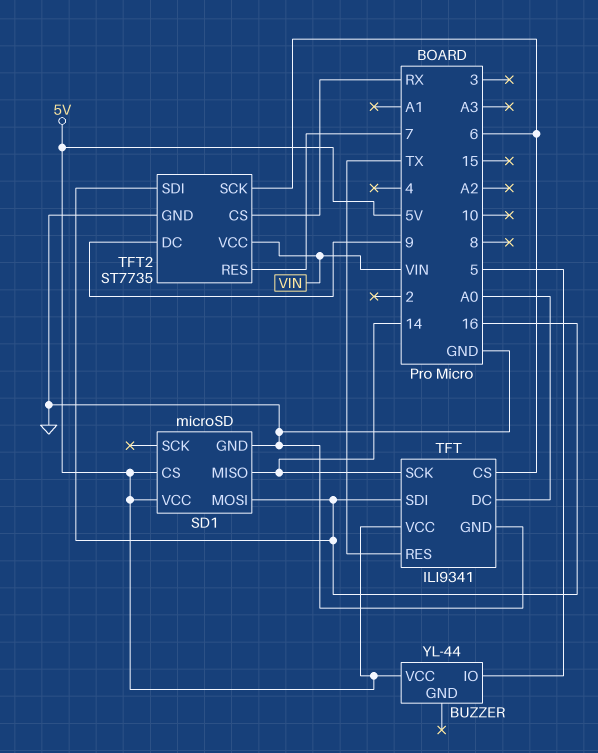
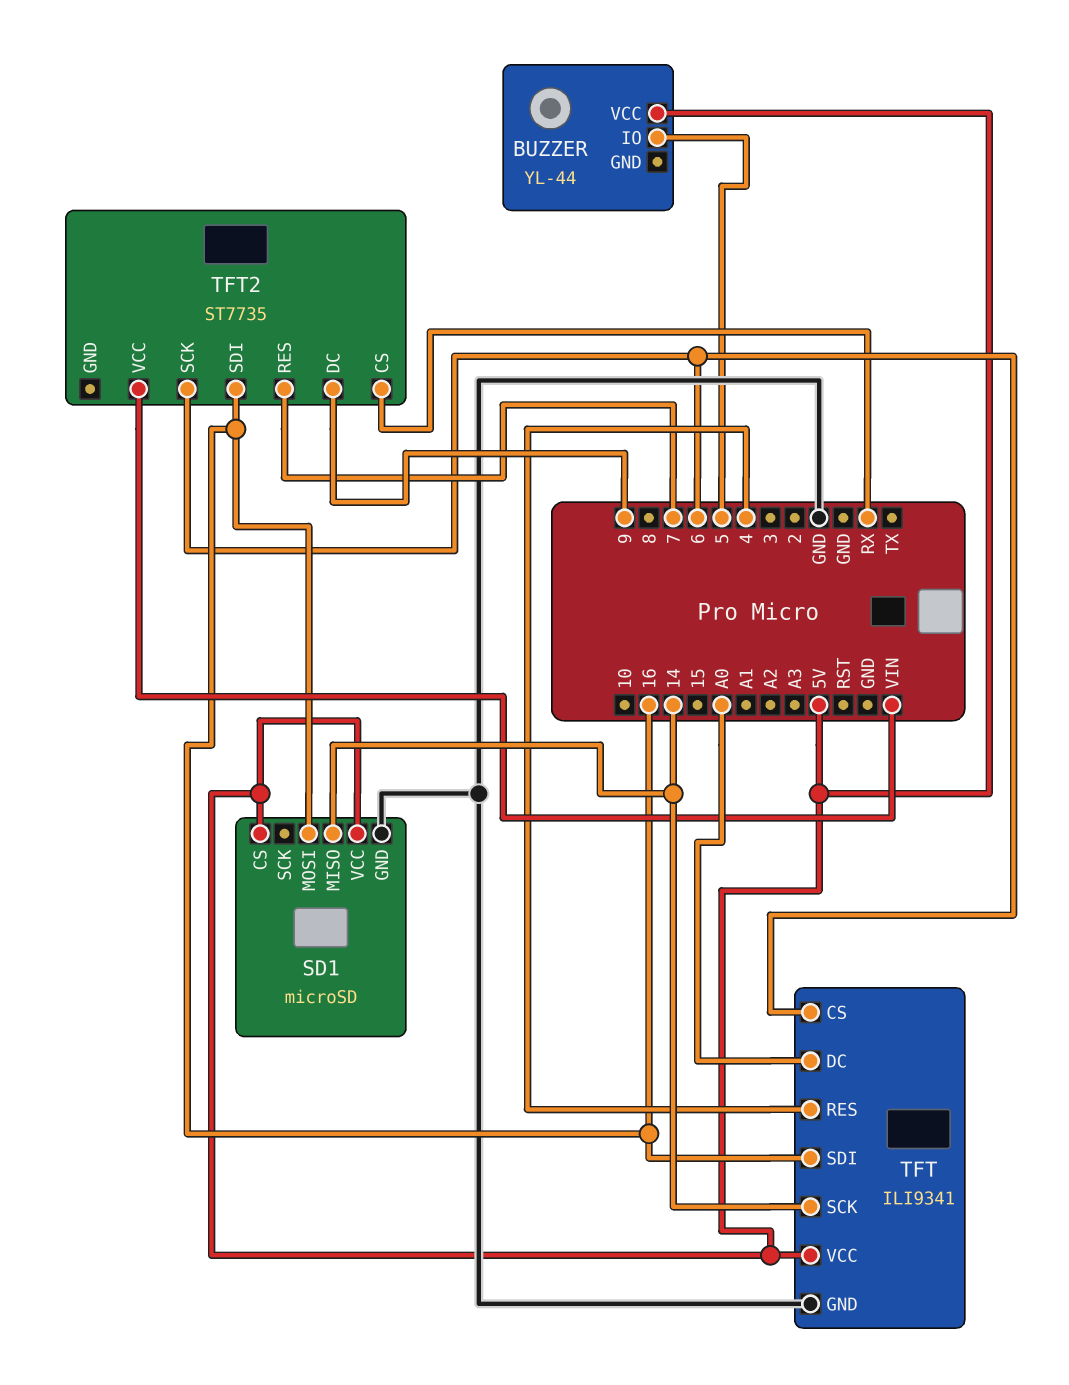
TFT pin RES: TX -> 4
TFT2 pin GND: GND -> none

